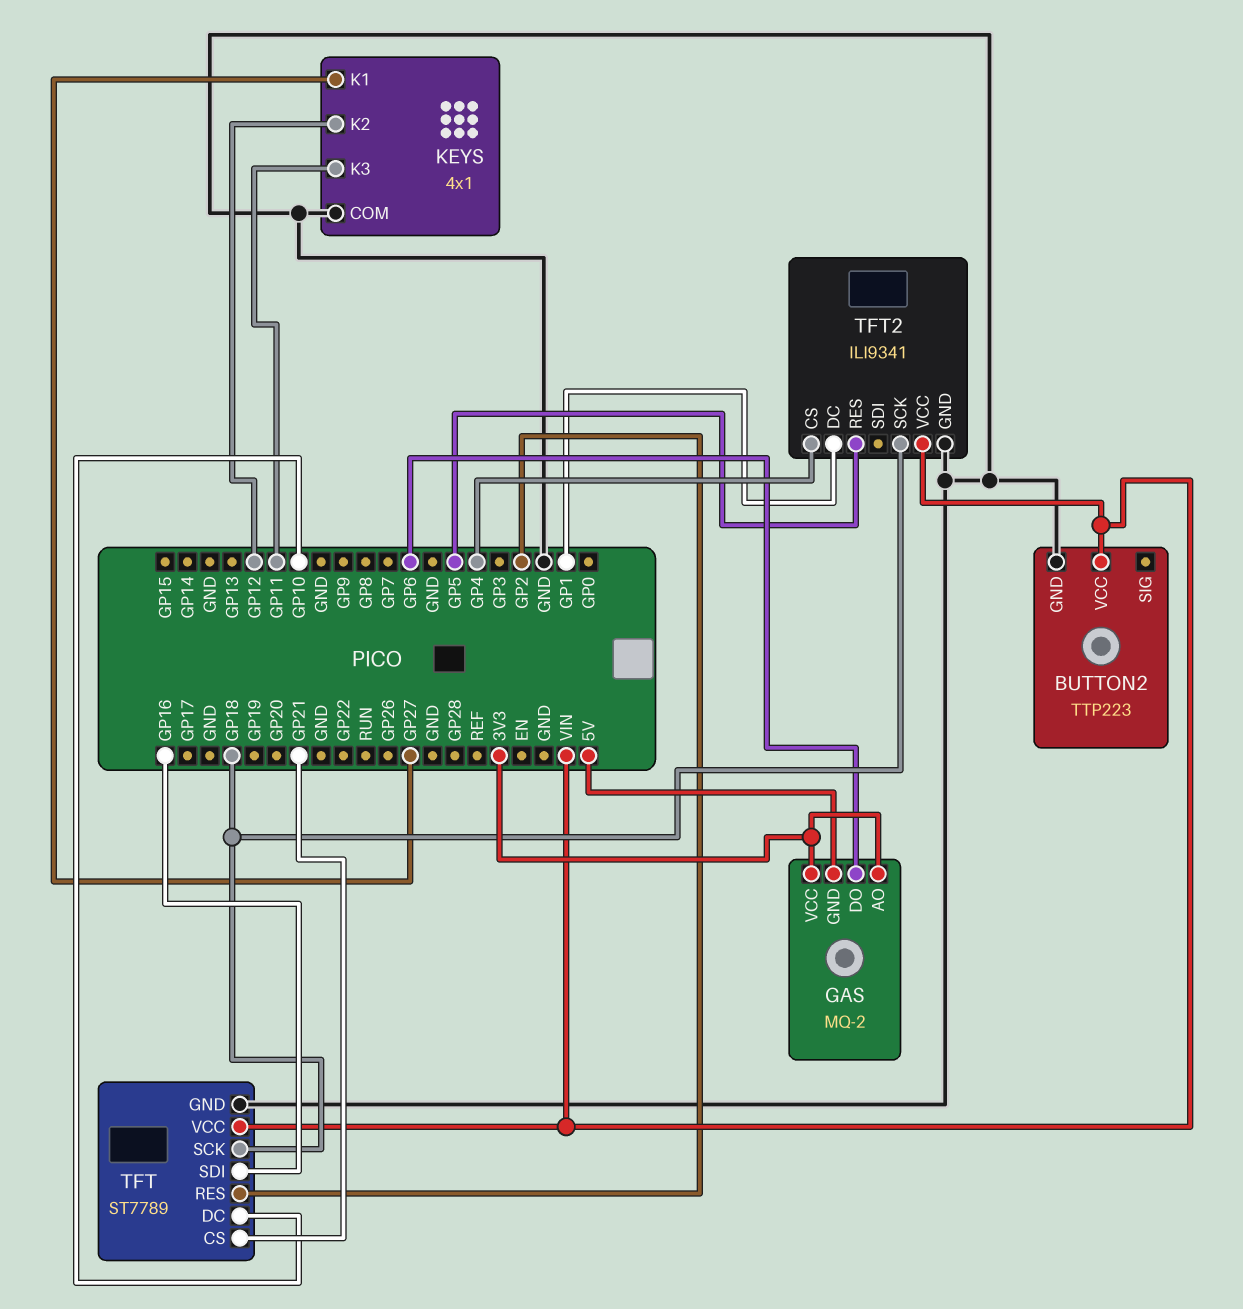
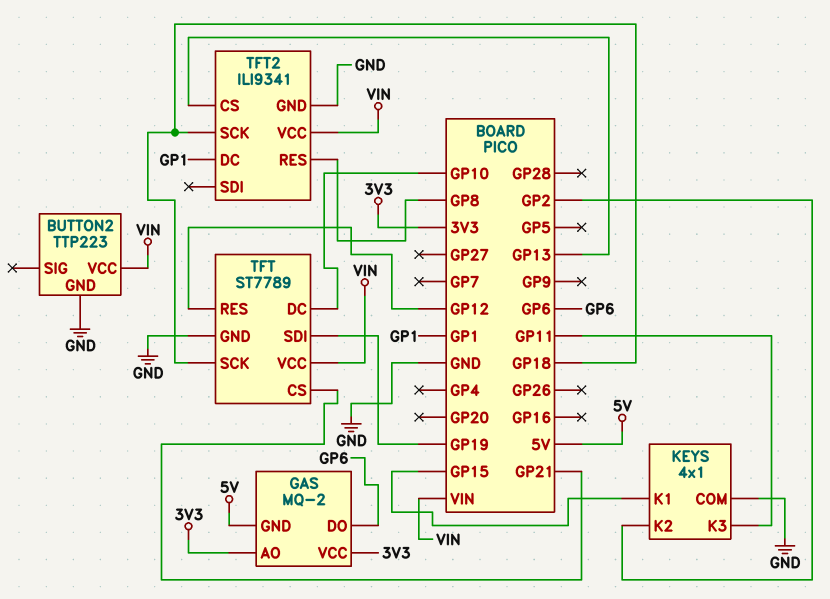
KEYS pin K1: GP27 -> GP15
KEYS pin K2: GP12 -> GP2
TFT pin RES: GP2 -> GP12
TFT pin SDI: GP16 -> GP19
TFT2 pin CS: GP4 -> GP13
TFT2 pin RES: GP5 -> GP8

